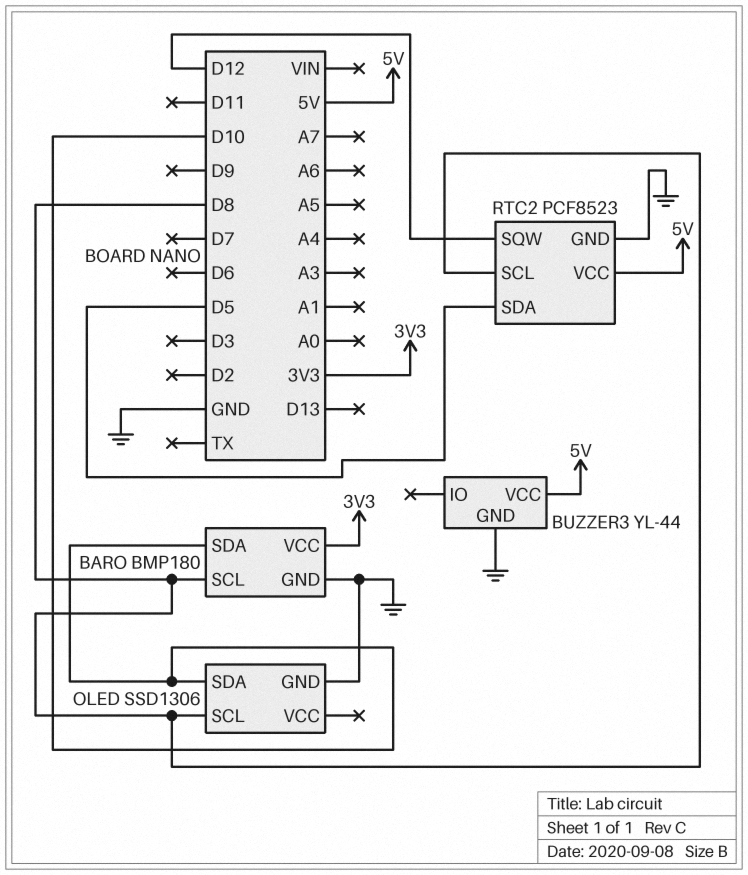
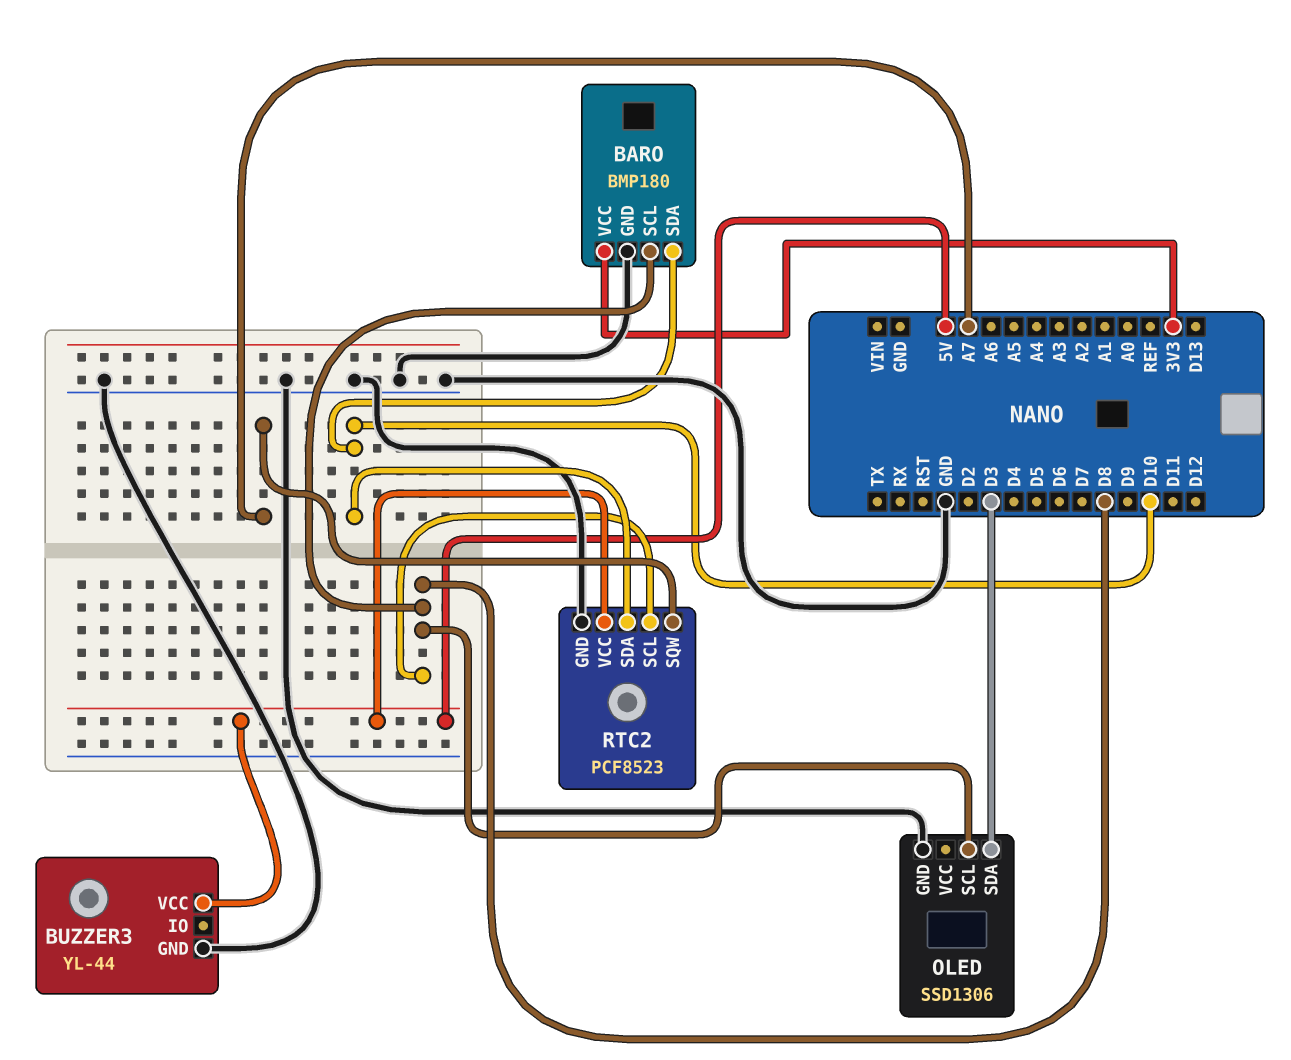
OLED pin SDA: D10 -> D3
RTC2 pin SDA: D5 -> D10
RTC2 pin SQW: D12 -> A7

